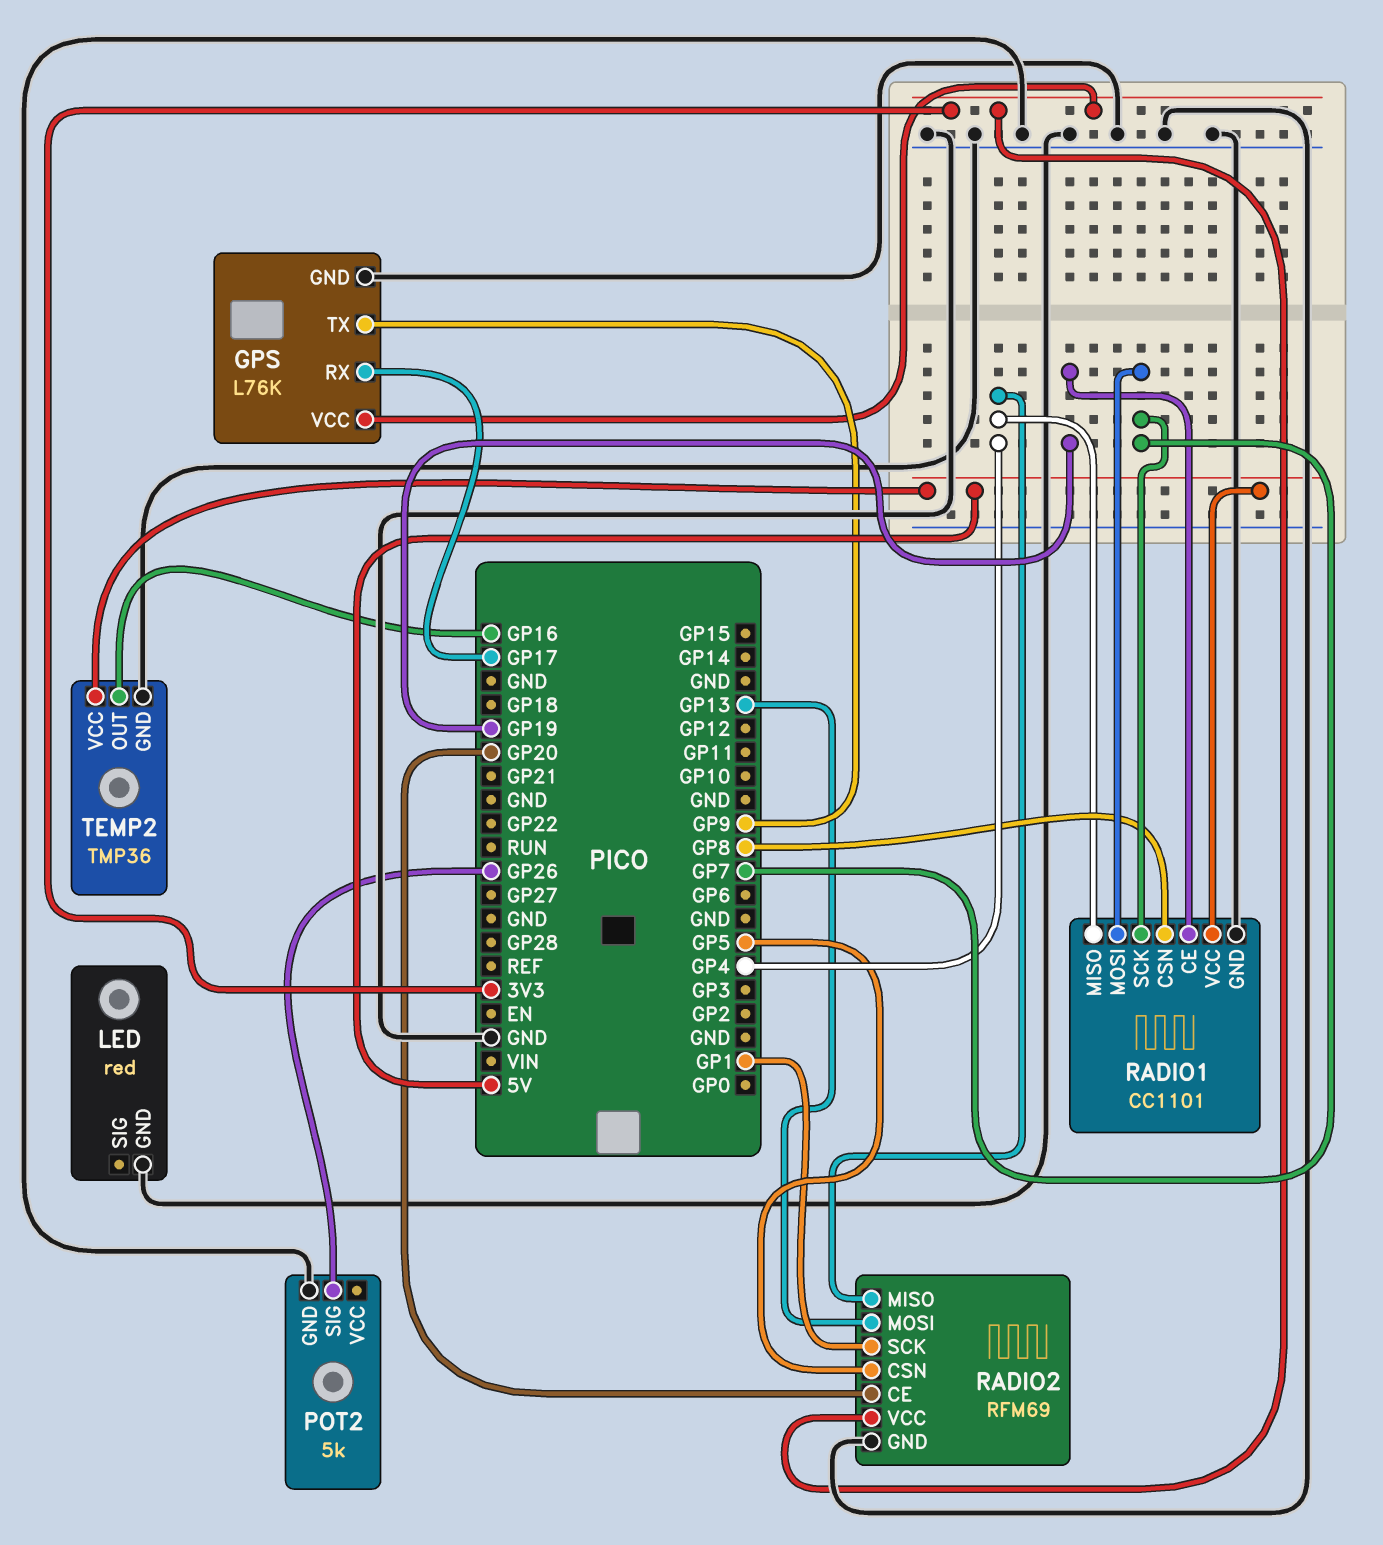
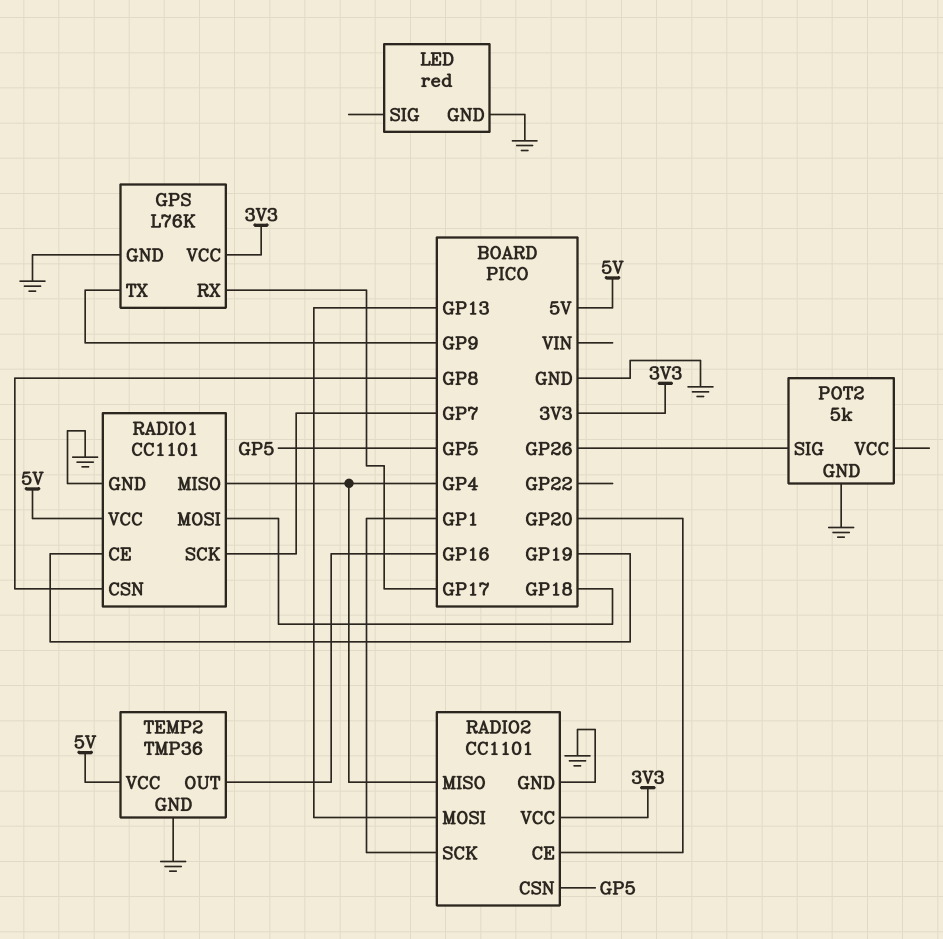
RADIO1 pin MOSI: GP7 -> GP18
RADIO2: RFM69 -> CC1101

